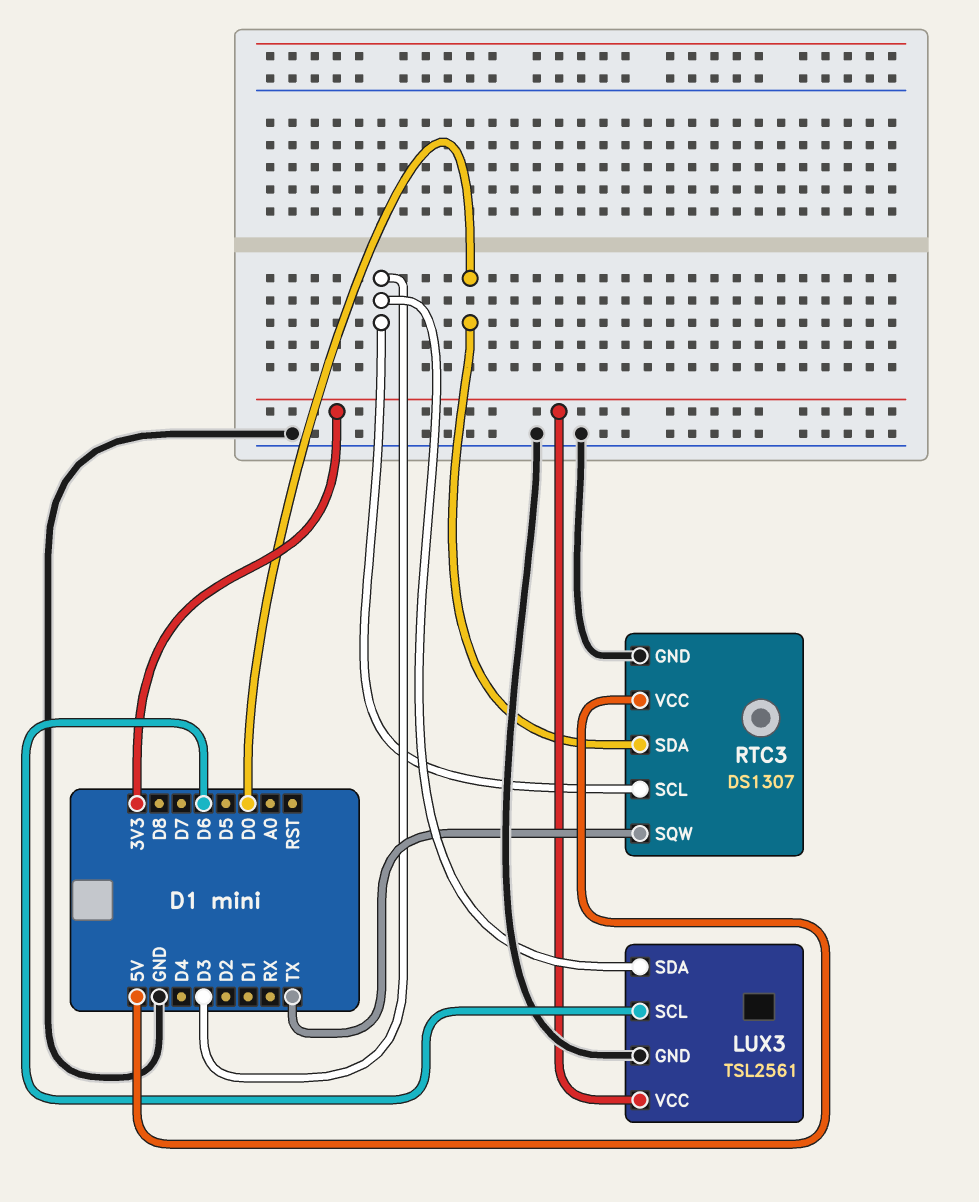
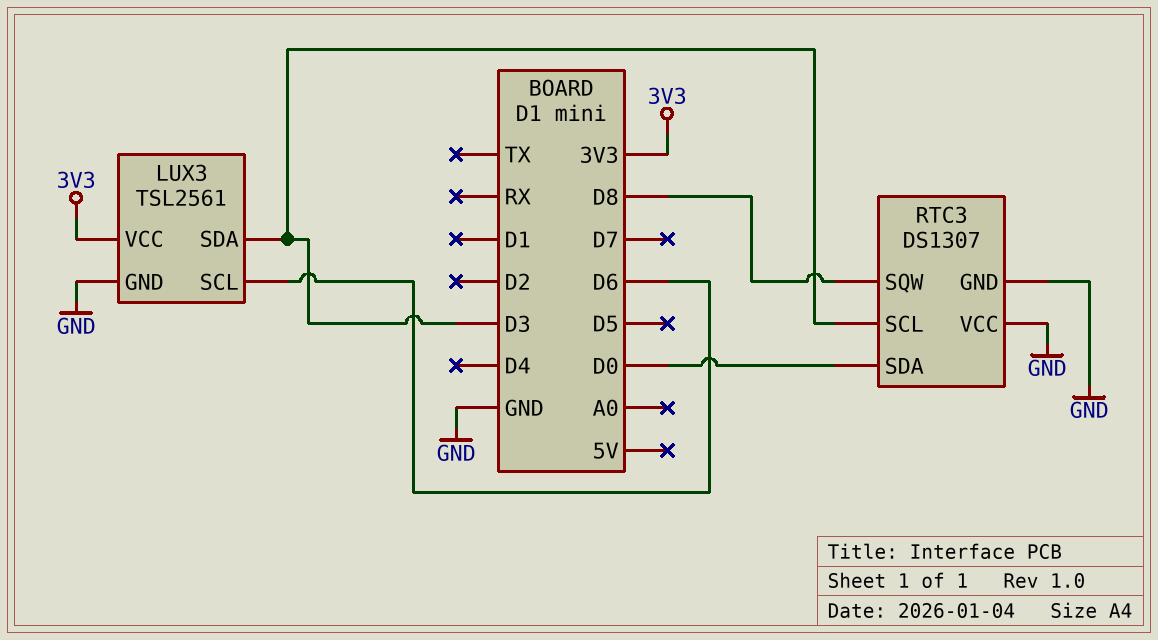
RTC3 pin SQW: TX -> D8
RTC3 pin VCC: 5V -> GND

